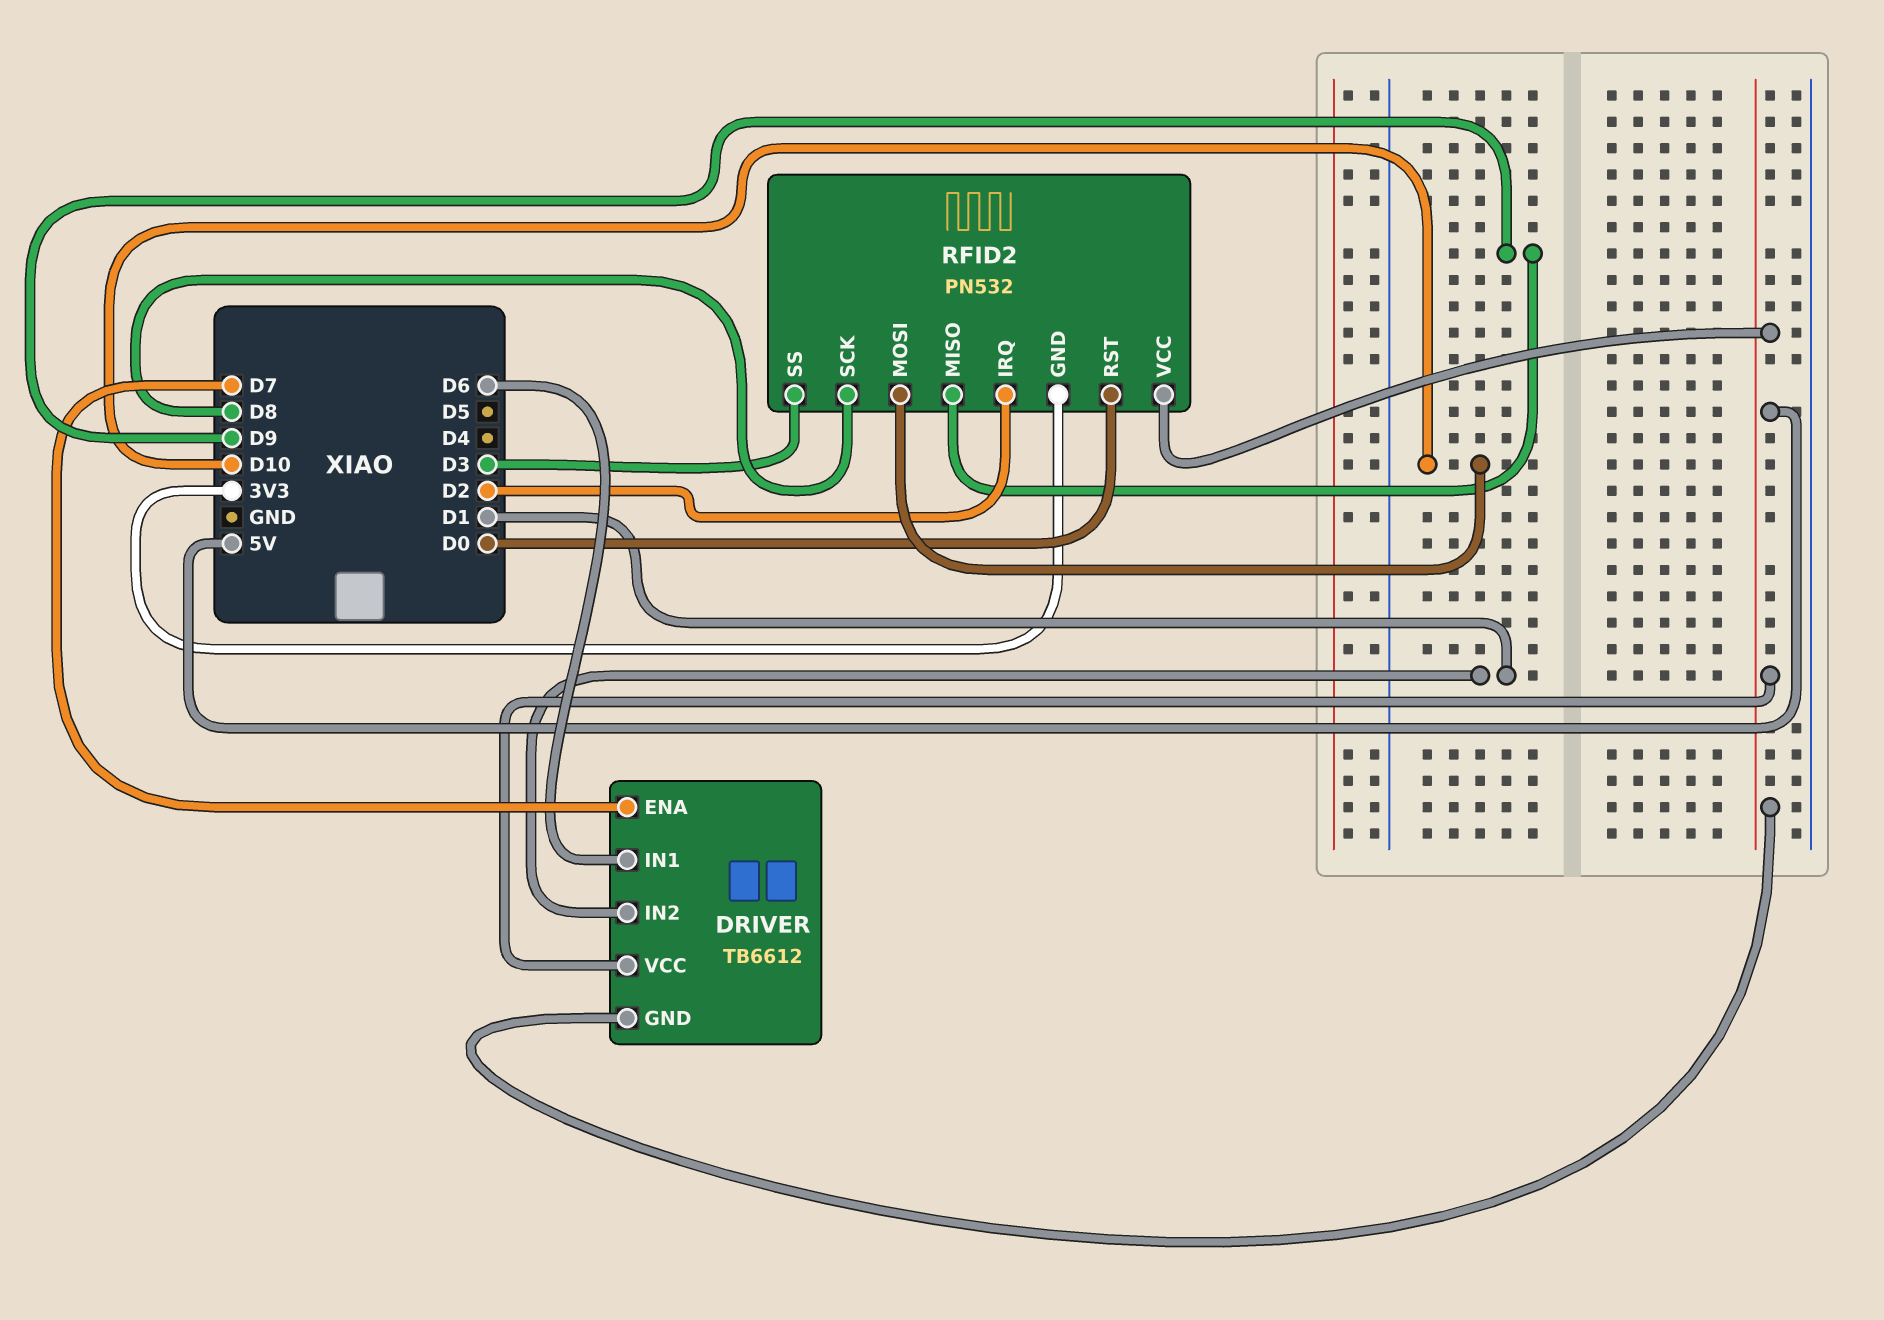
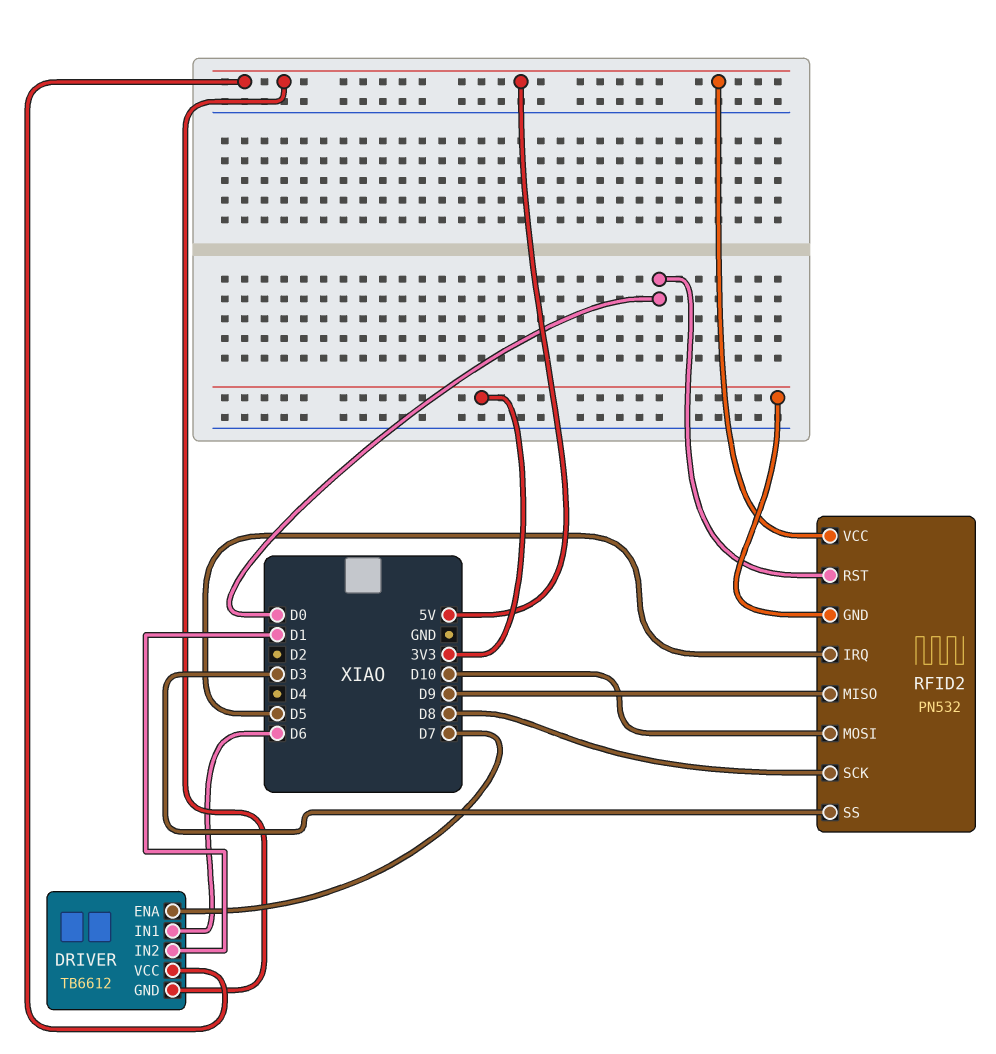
RFID2 pin IRQ: D2 -> D5

